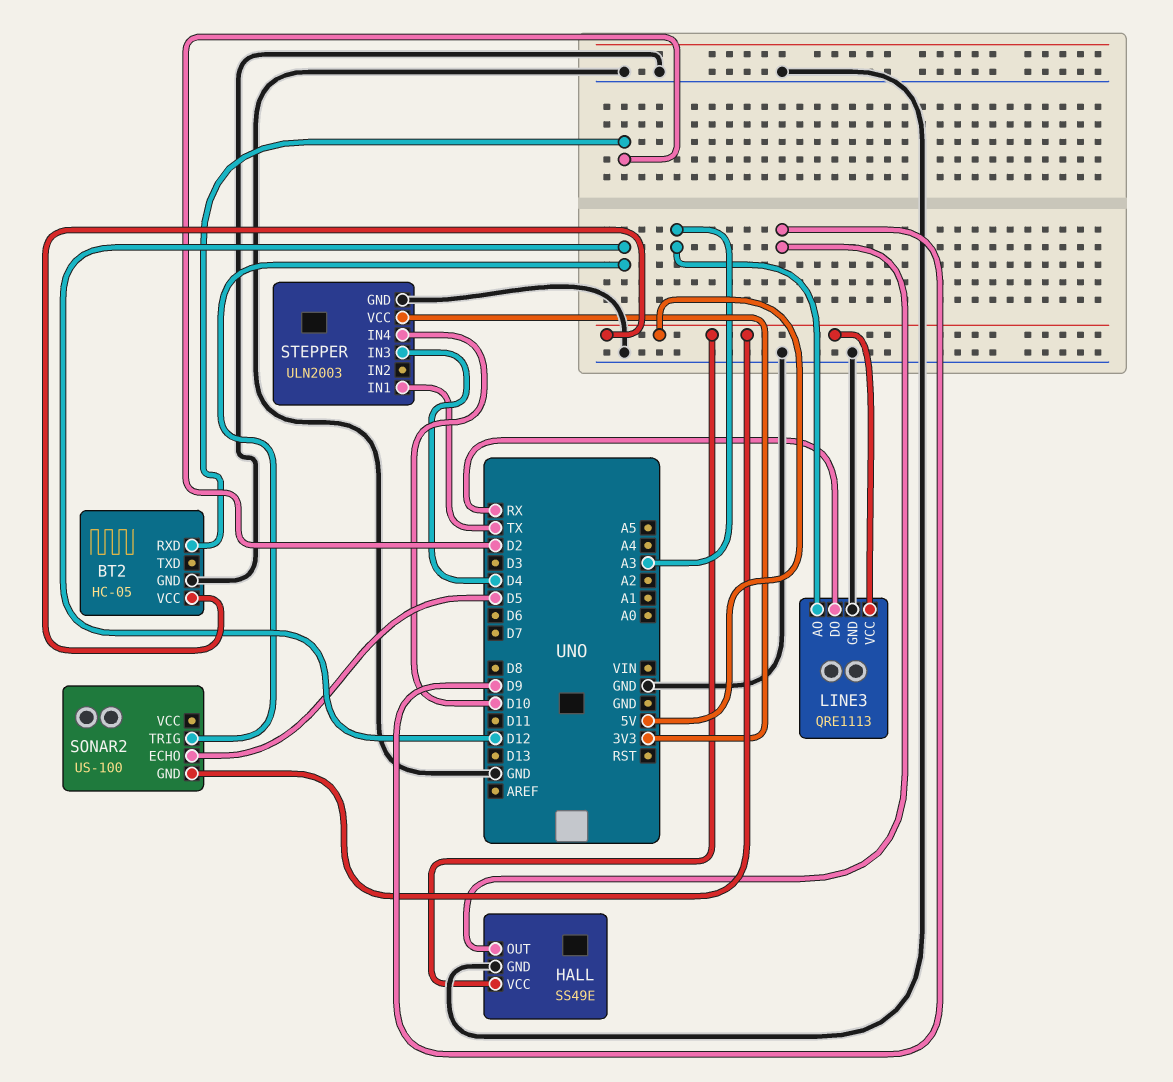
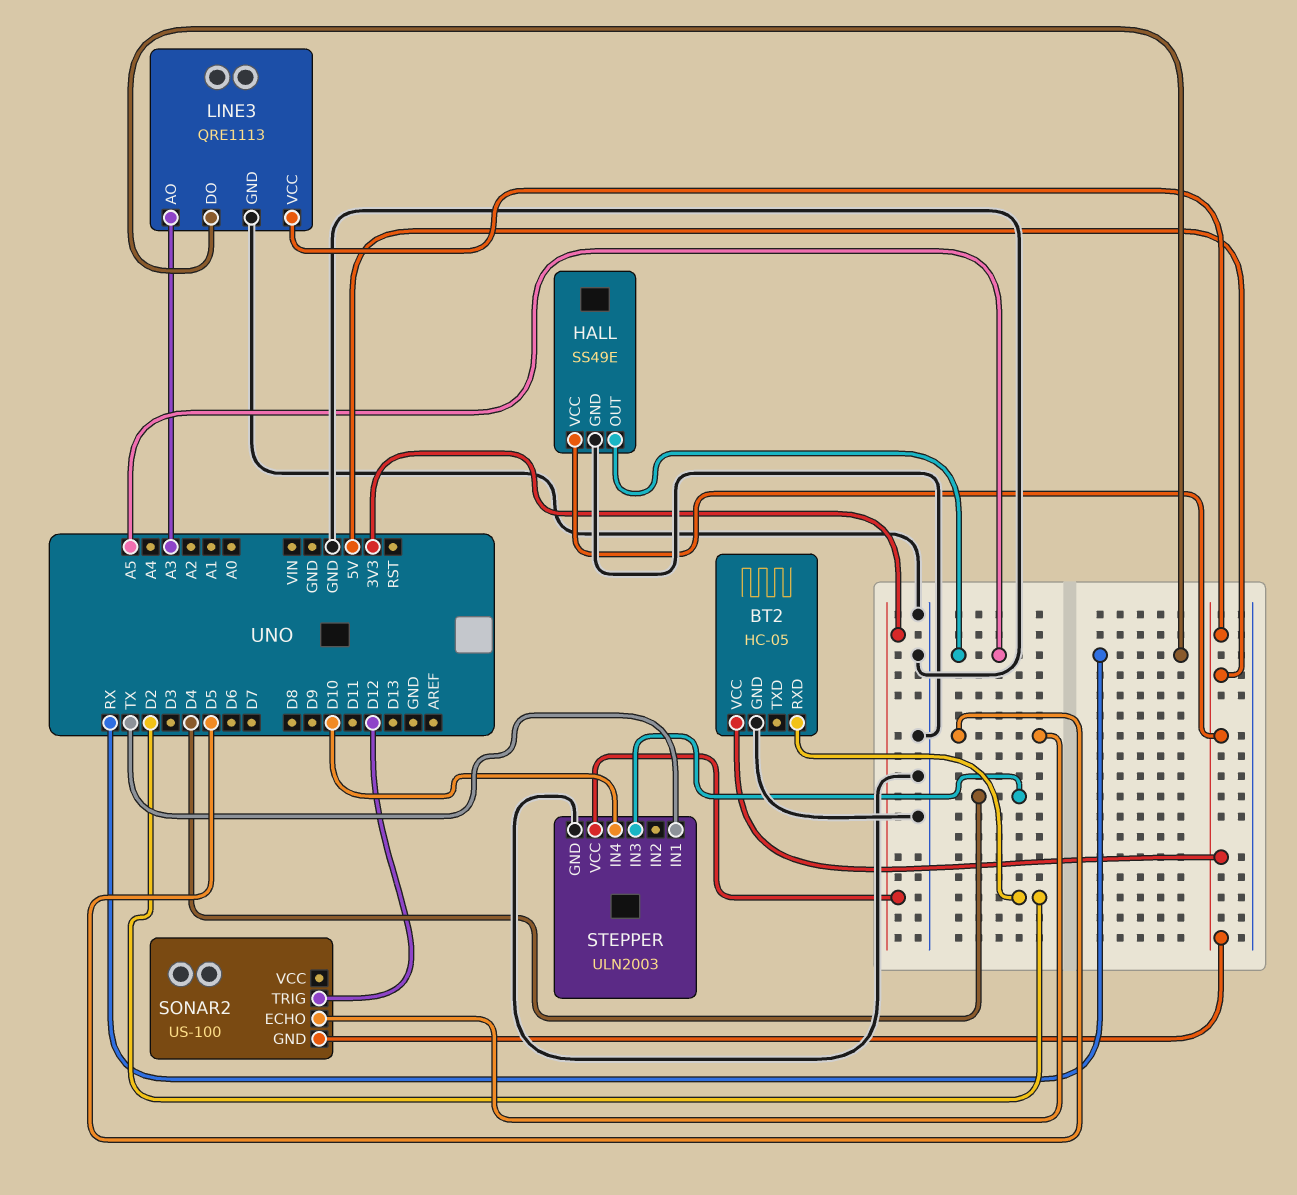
HALL pin OUT: D9 -> A5

